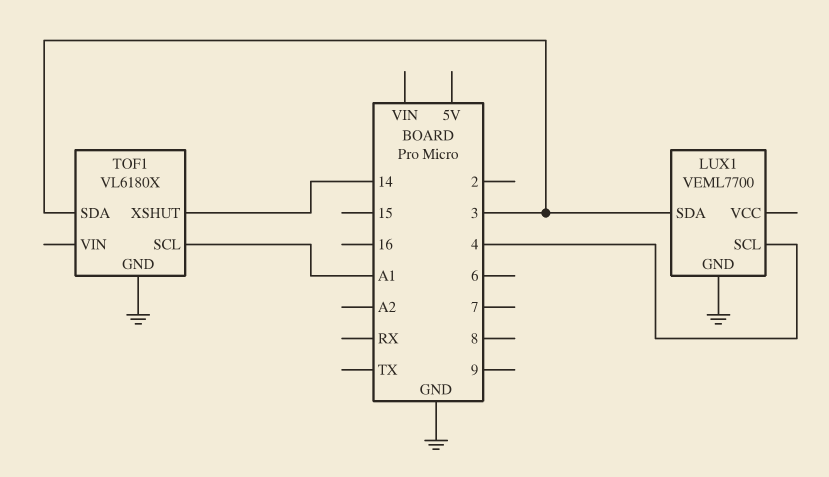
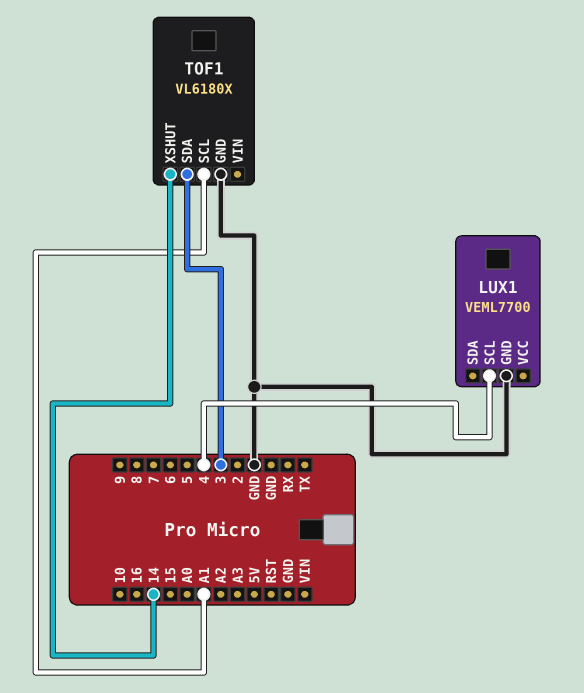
LUX1 pin SDA: 3 -> none

